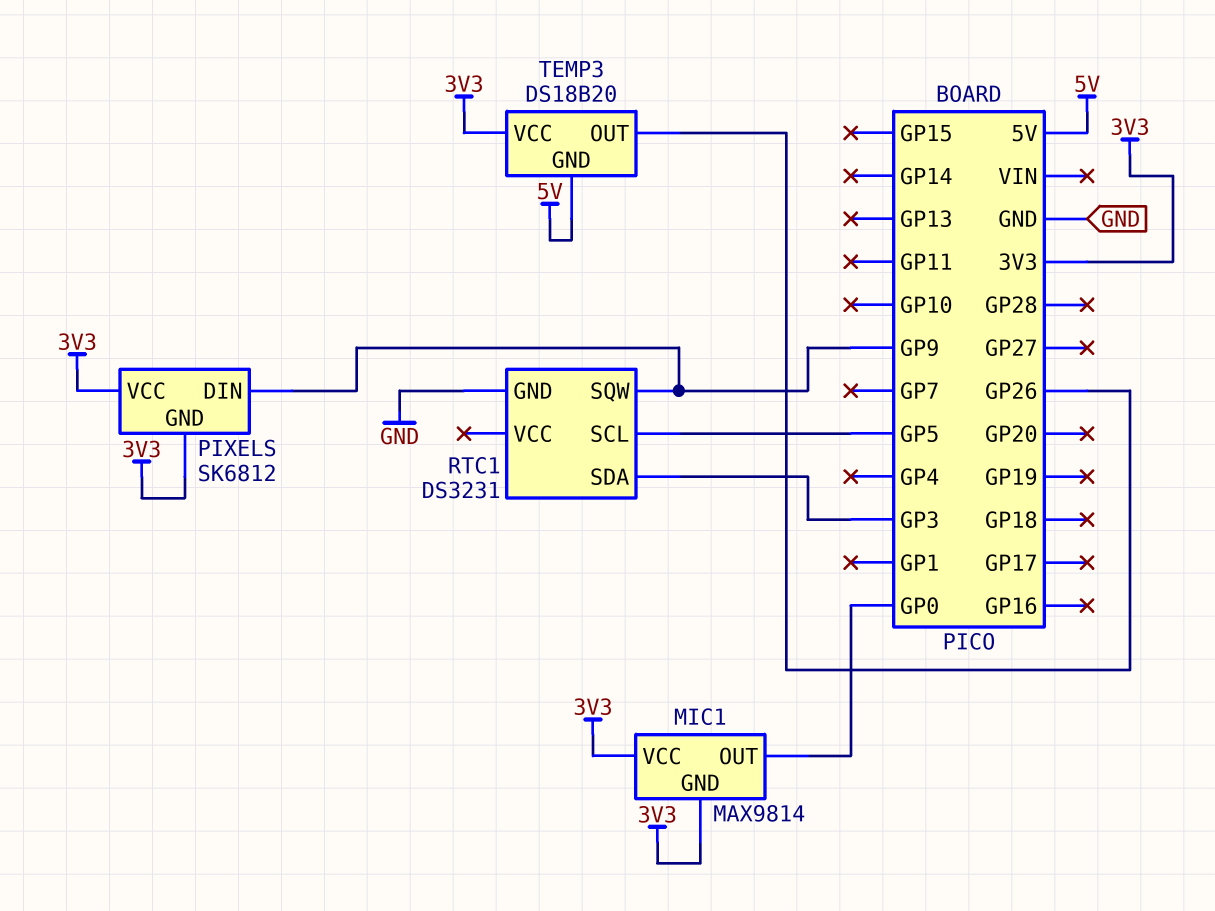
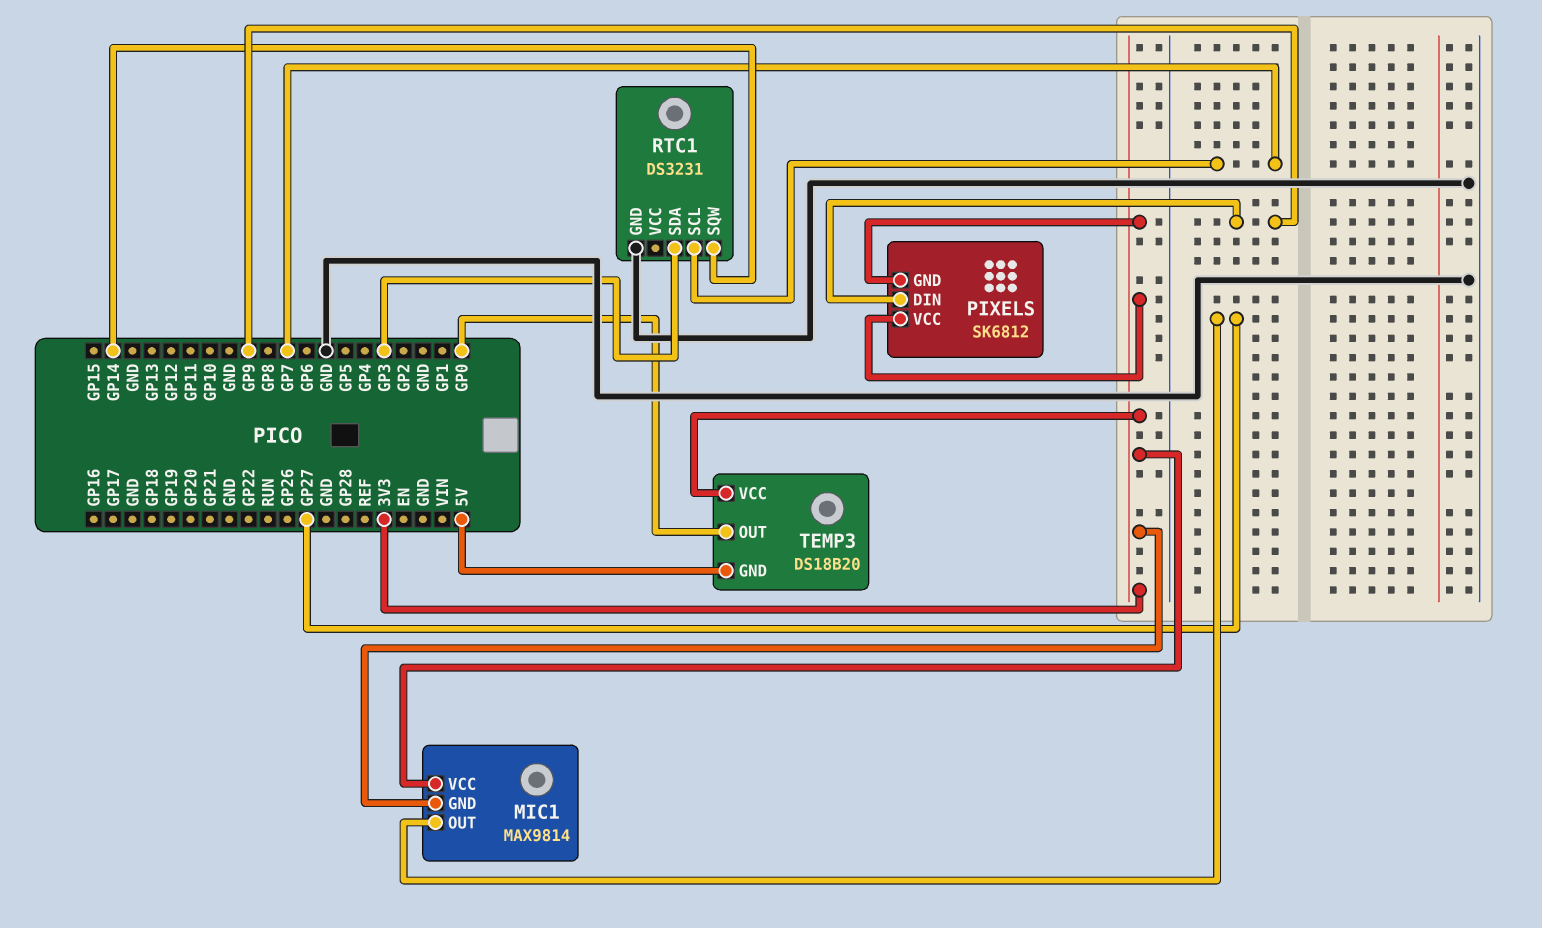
MIC1 pin OUT: GP0 -> GP27
RTC1 pin SCL: GP5 -> GP7
RTC1 pin SQW: GP9 -> GP14
TEMP3 pin OUT: GP26 -> GP0

